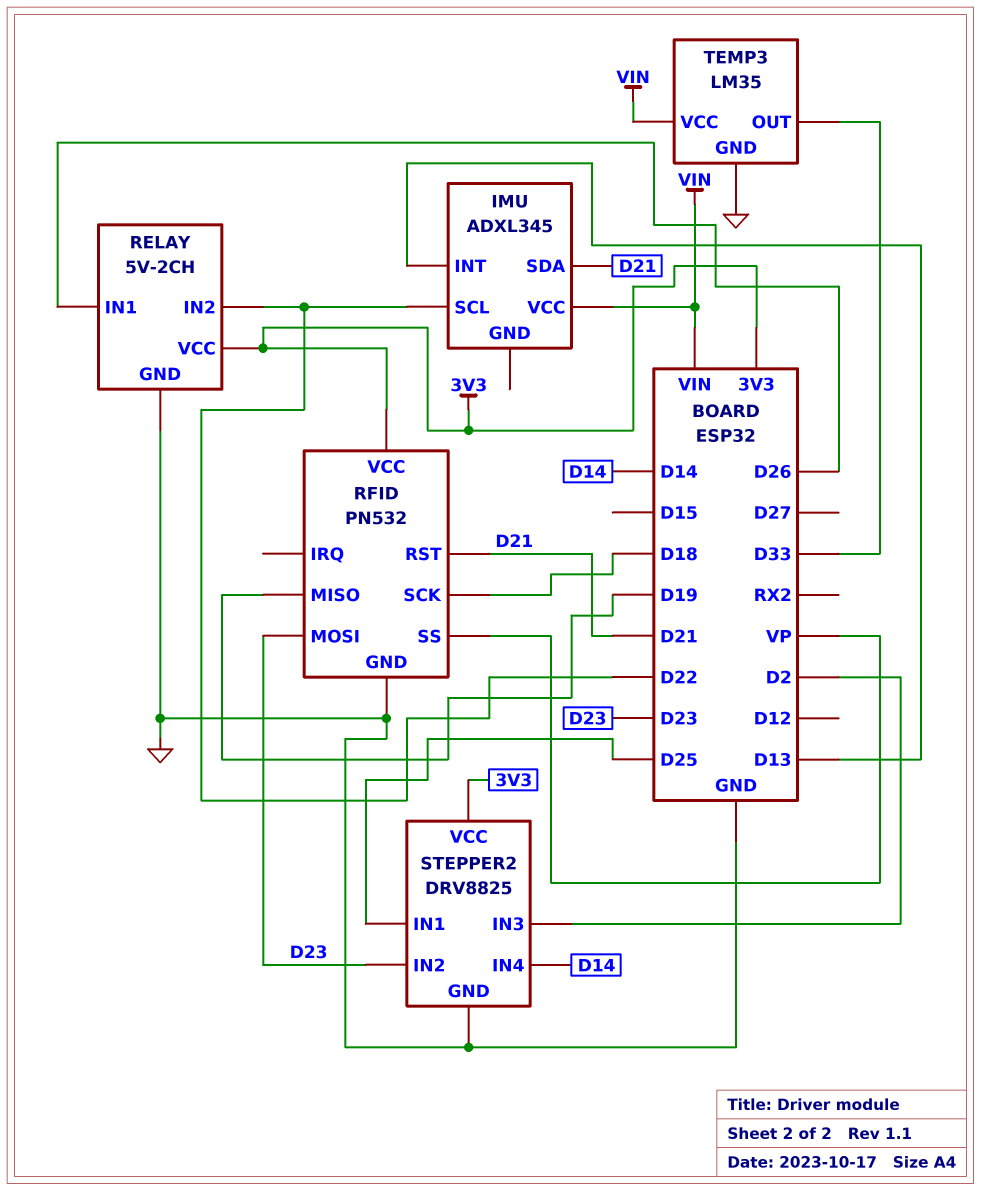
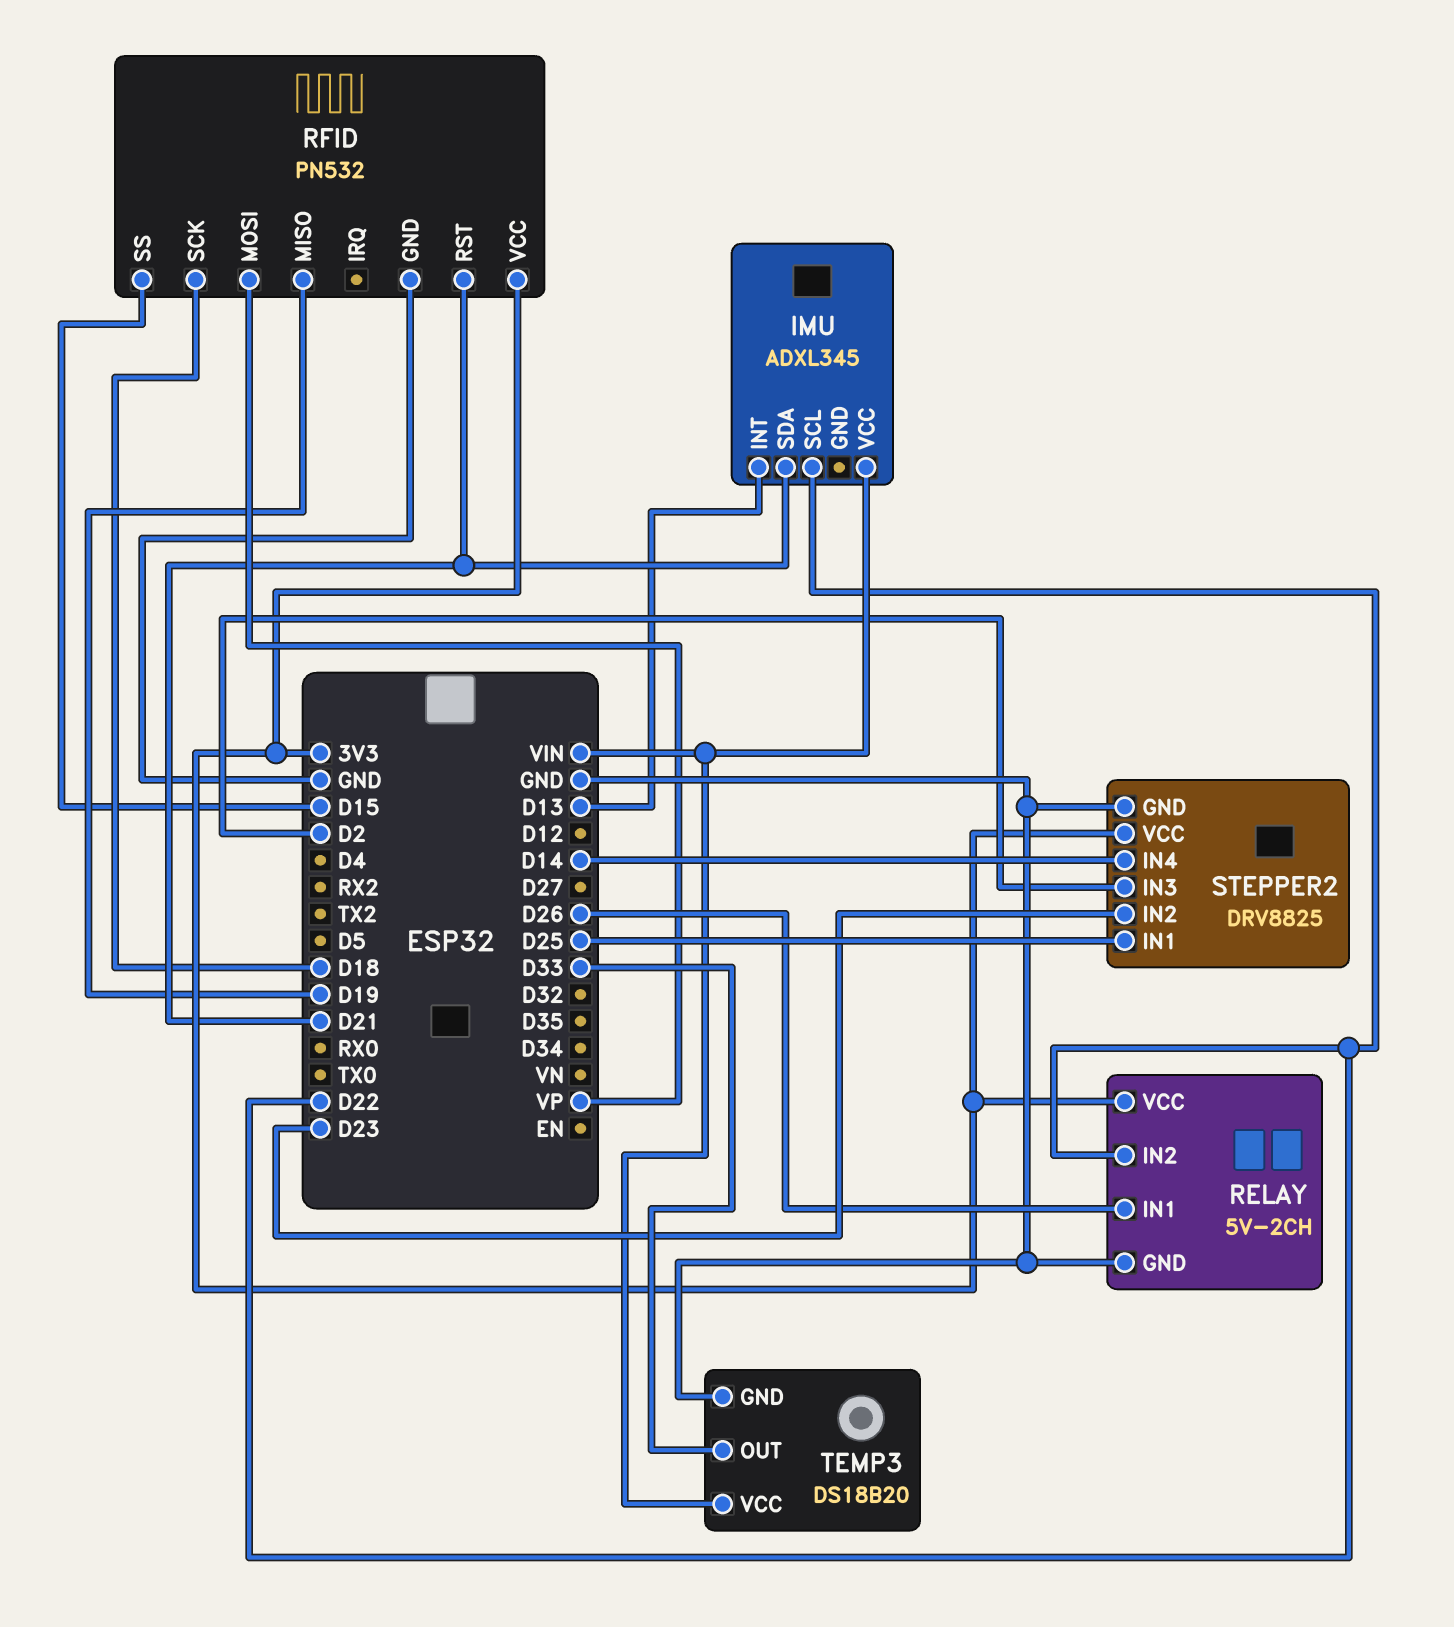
RFID pin MOSI: D23 -> VP
RFID pin SS: VP -> D15
TEMP3: LM35 -> DS18B20

